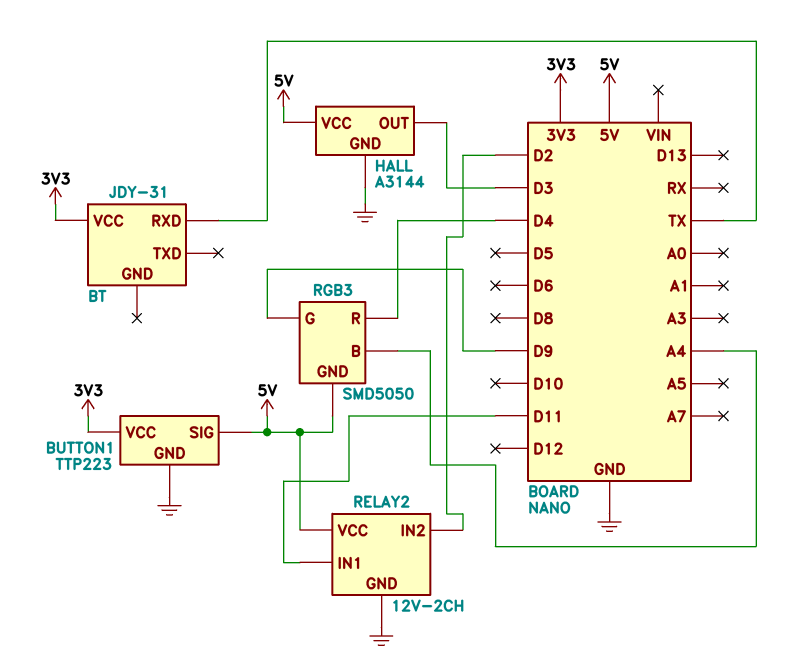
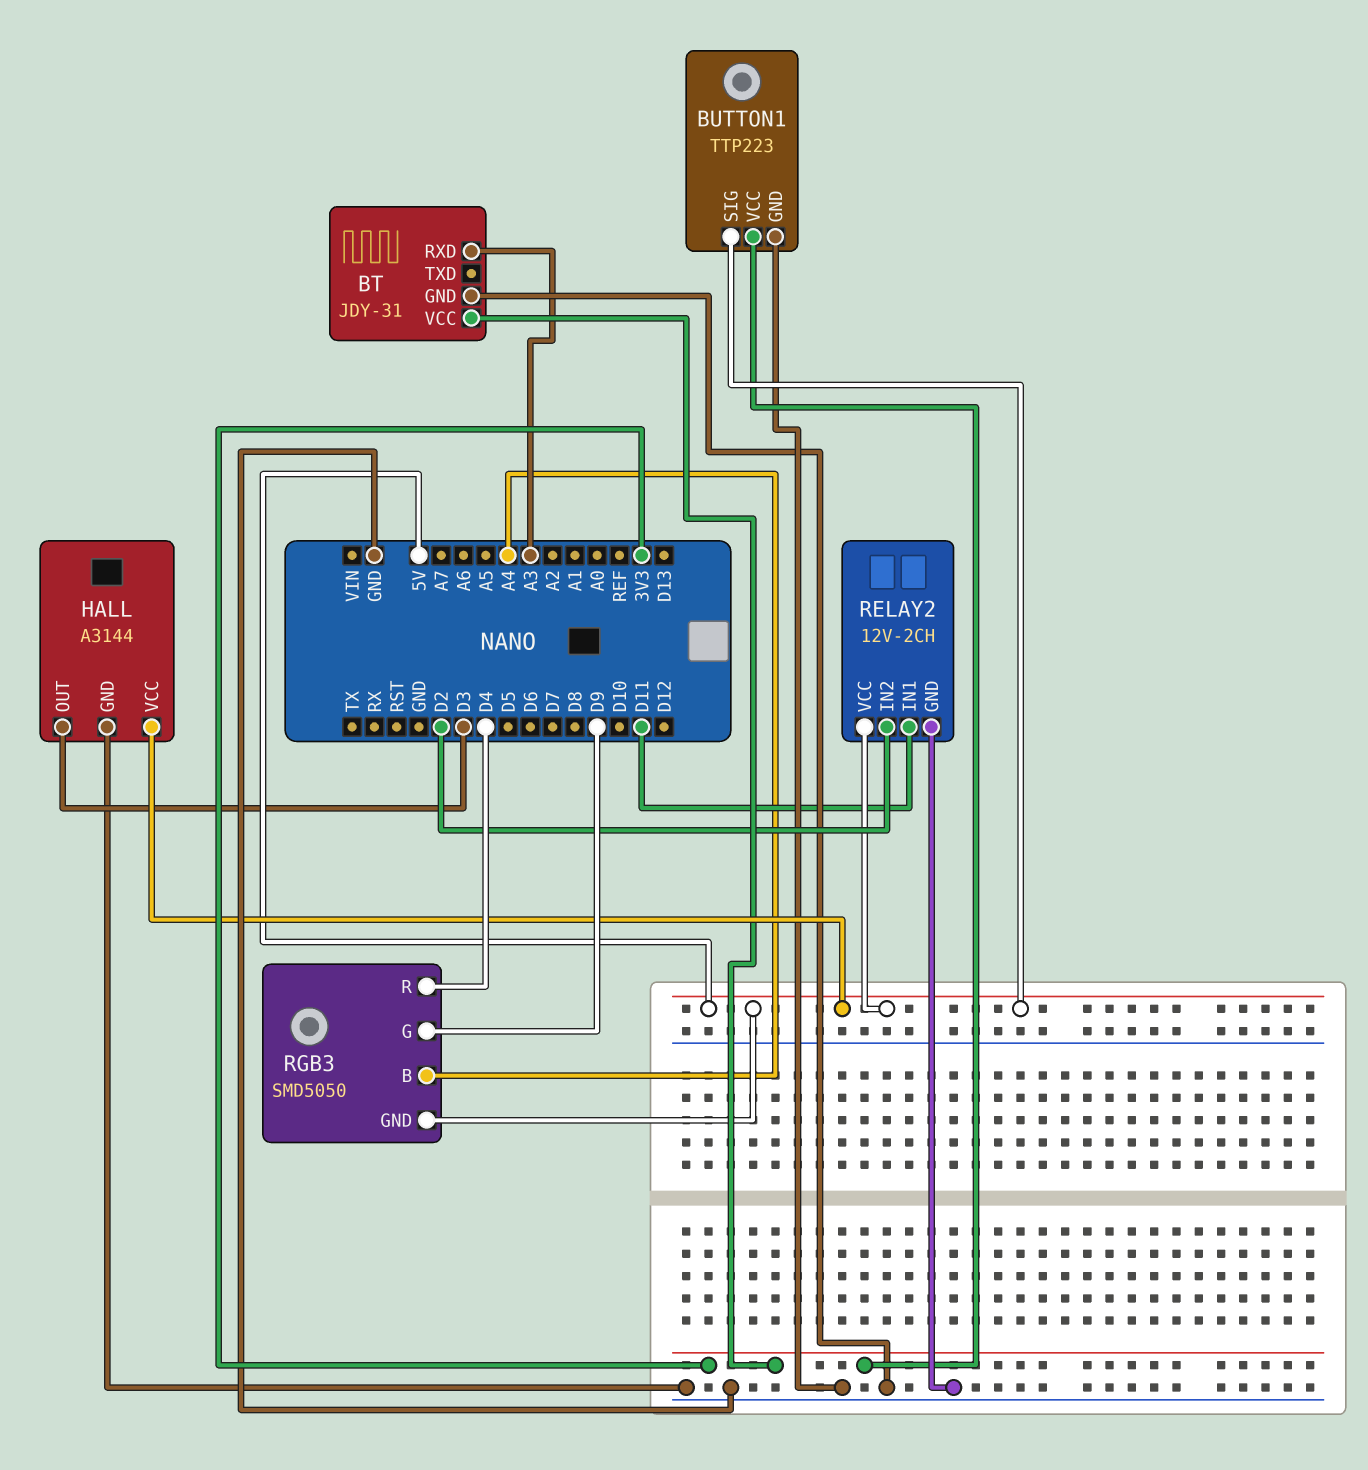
BT pin GND: none -> GND
BT pin RXD: TX -> A3

